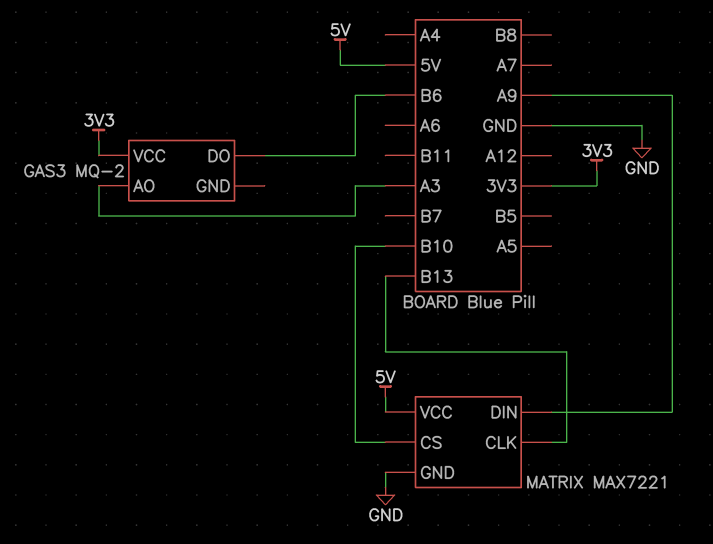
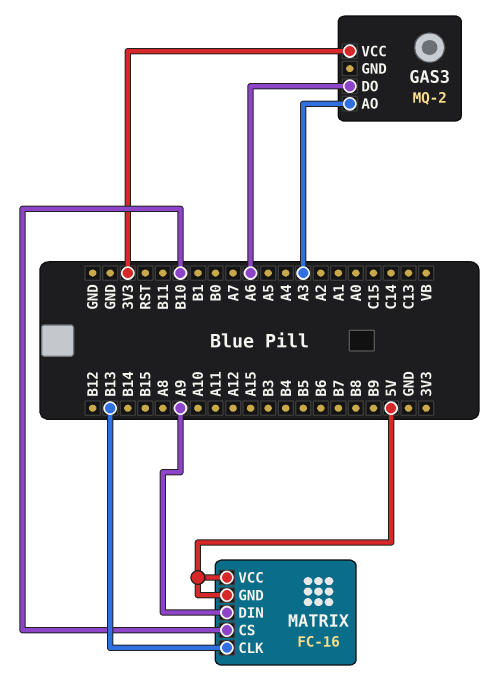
GAS3 pin DO: B6 -> A6
MATRIX: MAX7221 -> FC-16
MATRIX pin GND: GND -> 5V

